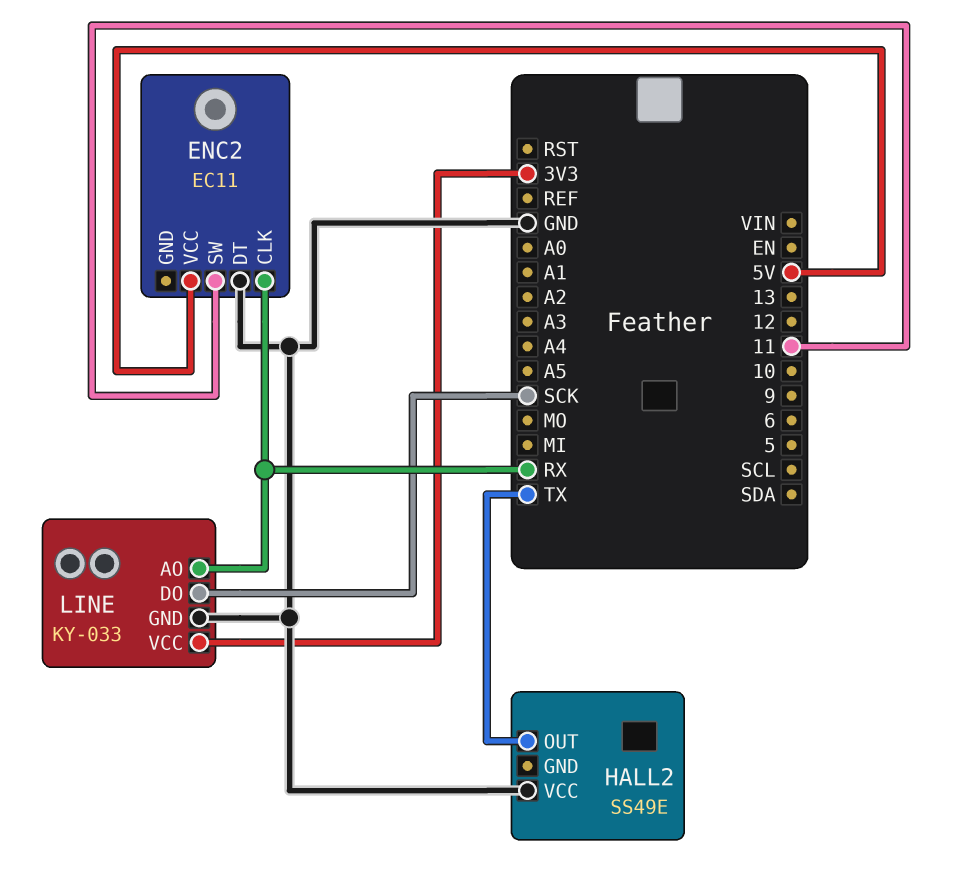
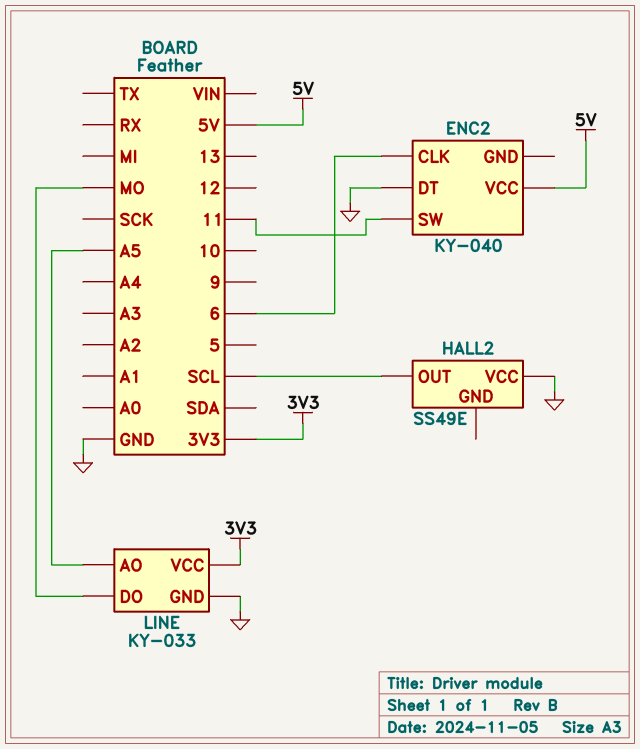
ENC2: EC11 -> KY-040
ENC2 pin CLK: RX -> 6
HALL2 pin OUT: TX -> SCL
LINE pin AO: RX -> A5
LINE pin DO: SCK -> MO

